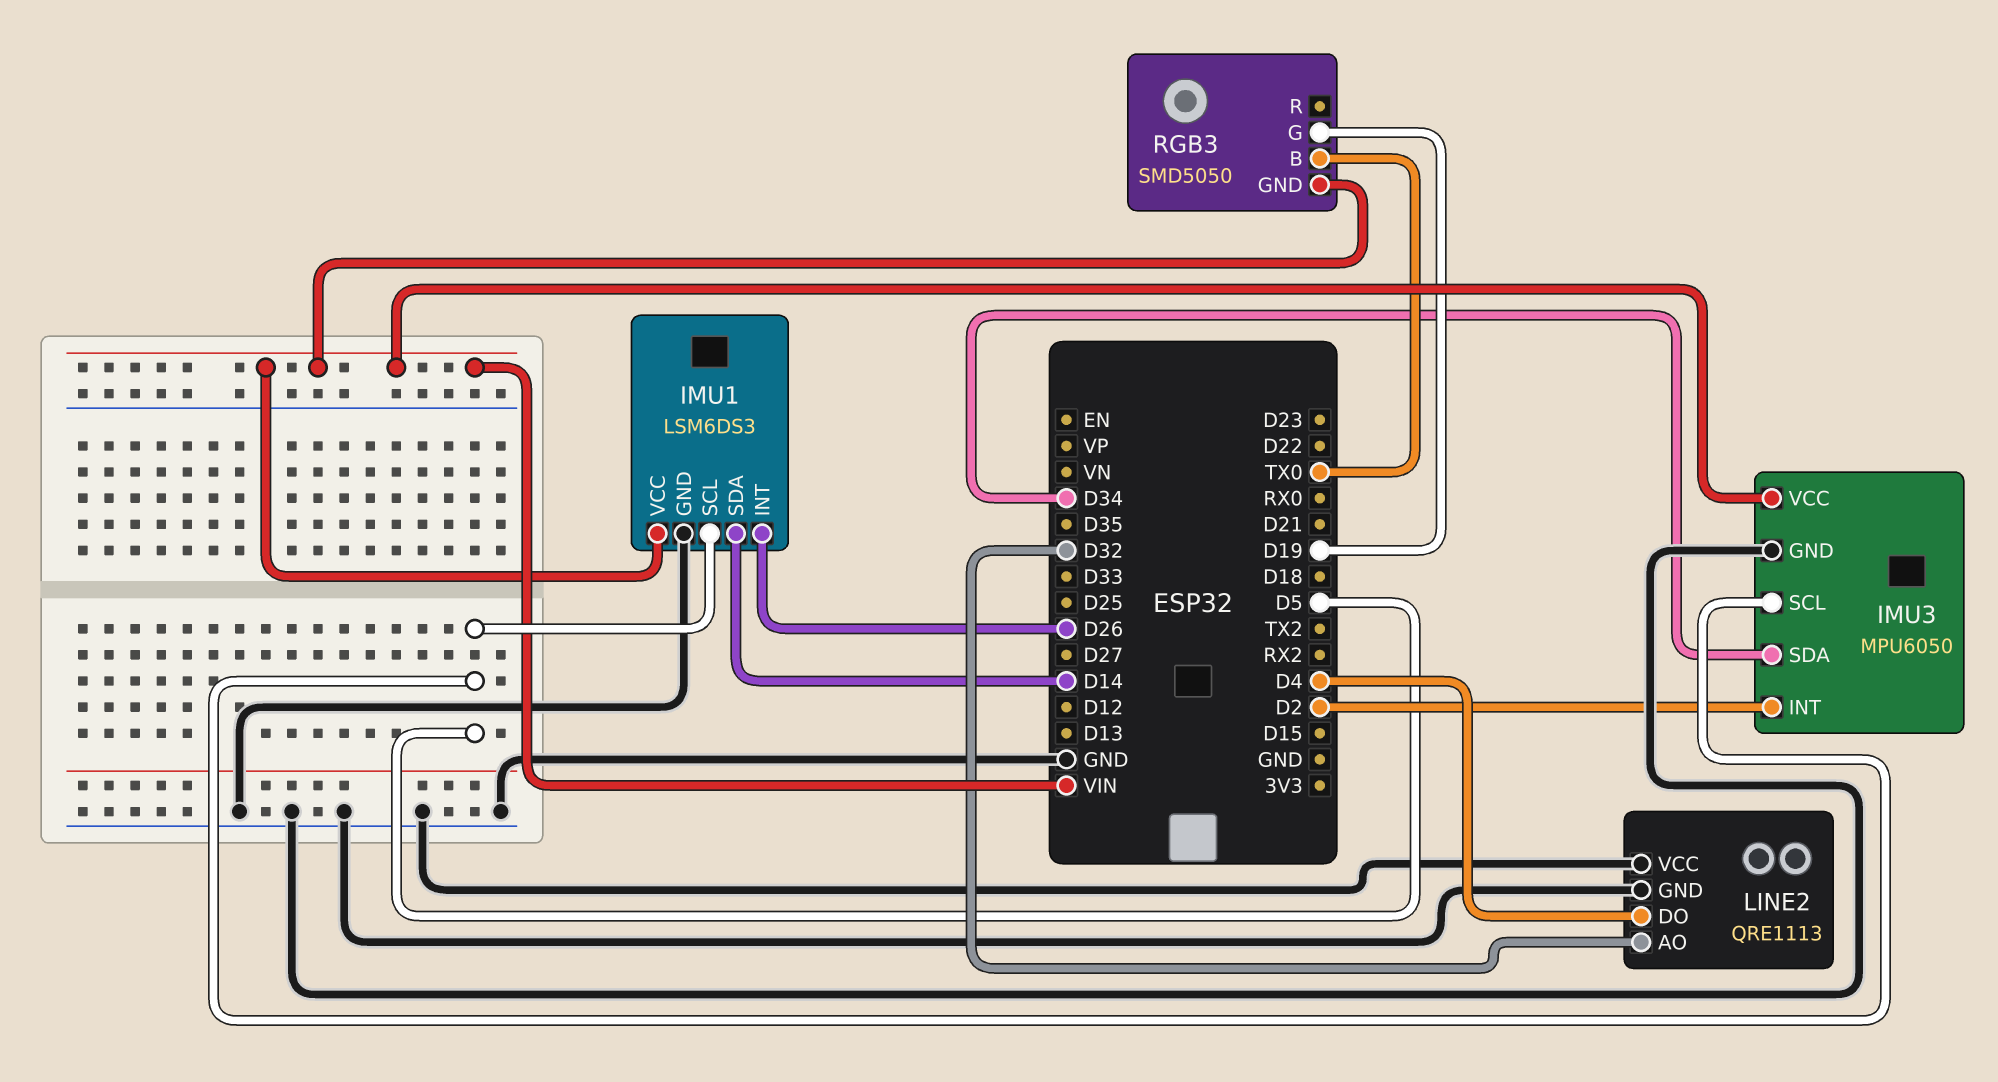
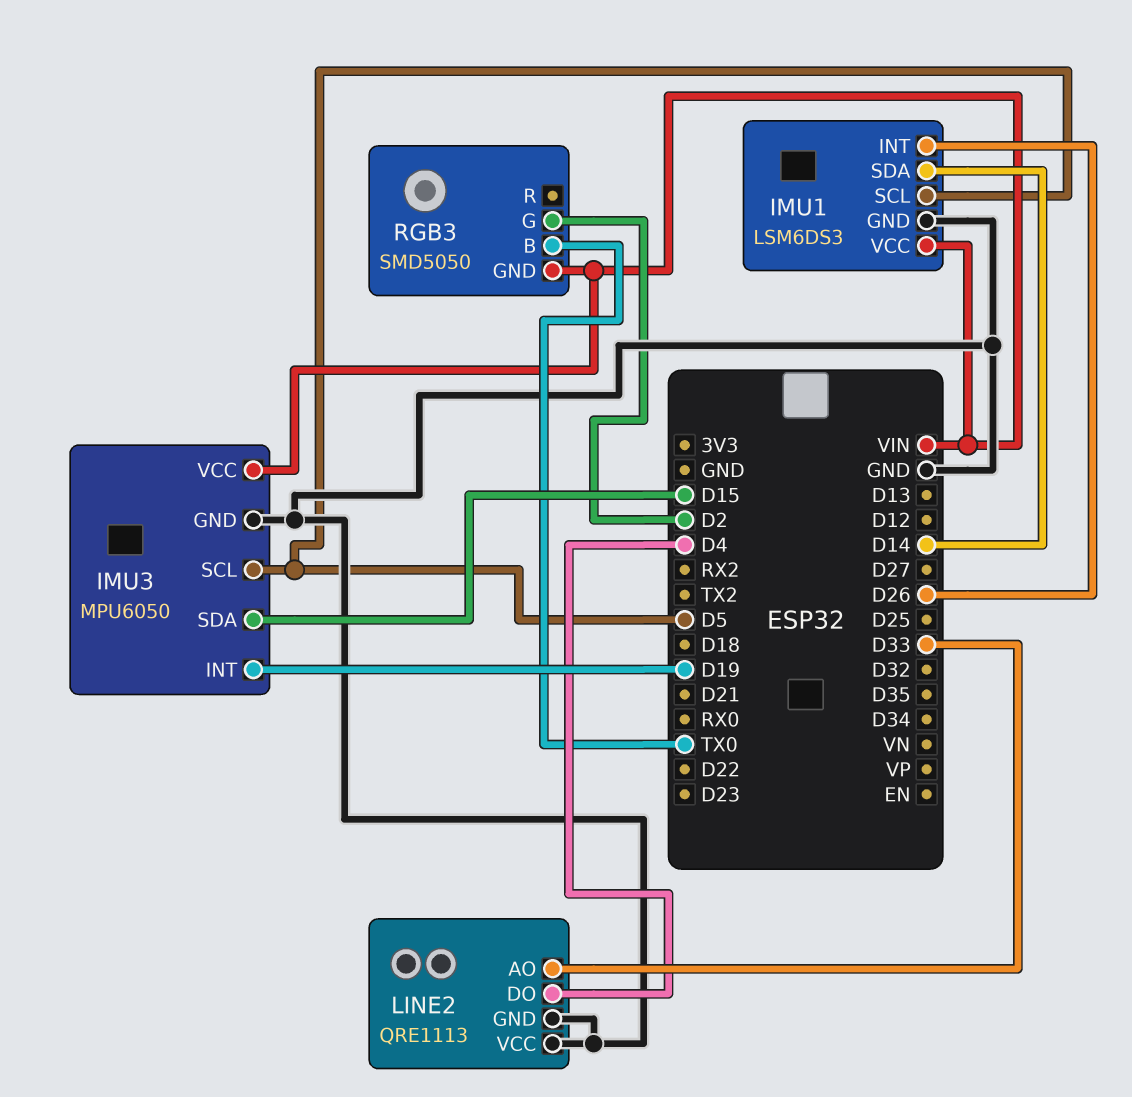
IMU3 pin INT: D2 -> D19
IMU3 pin SDA: D34 -> D15
LINE2 pin AO: D32 -> D33
RGB3 pin G: D19 -> D2

